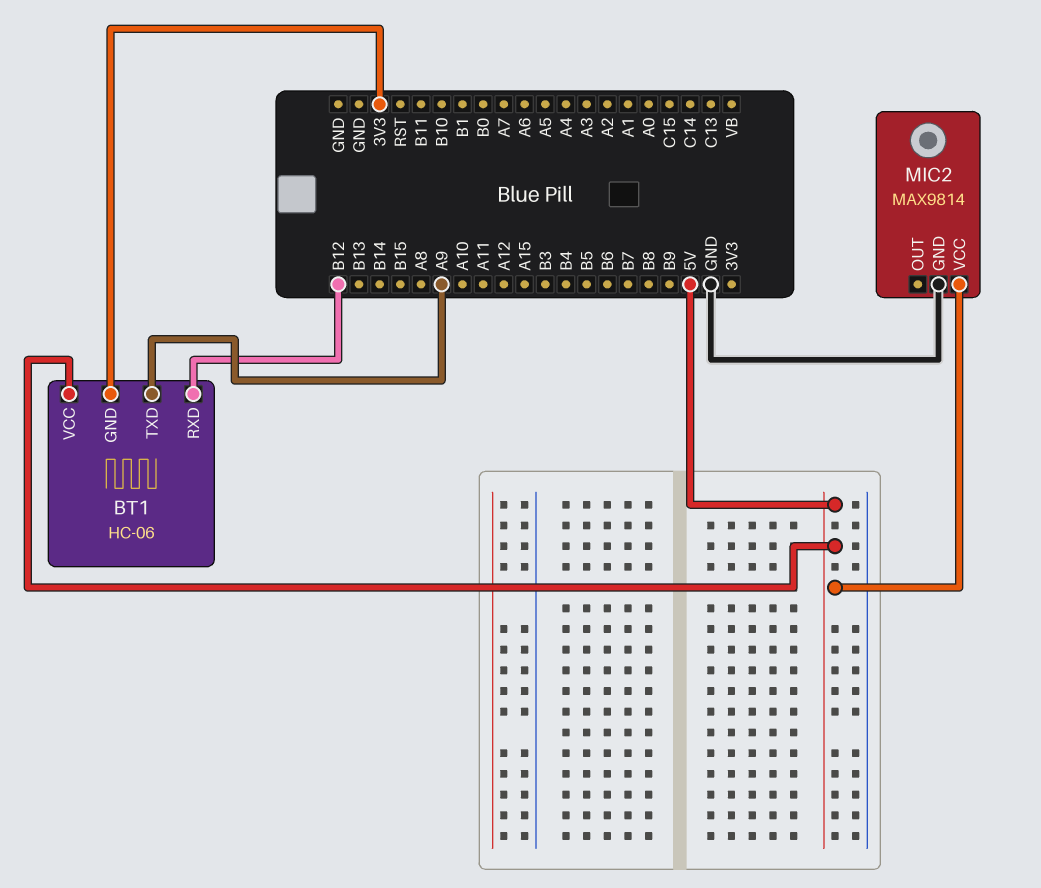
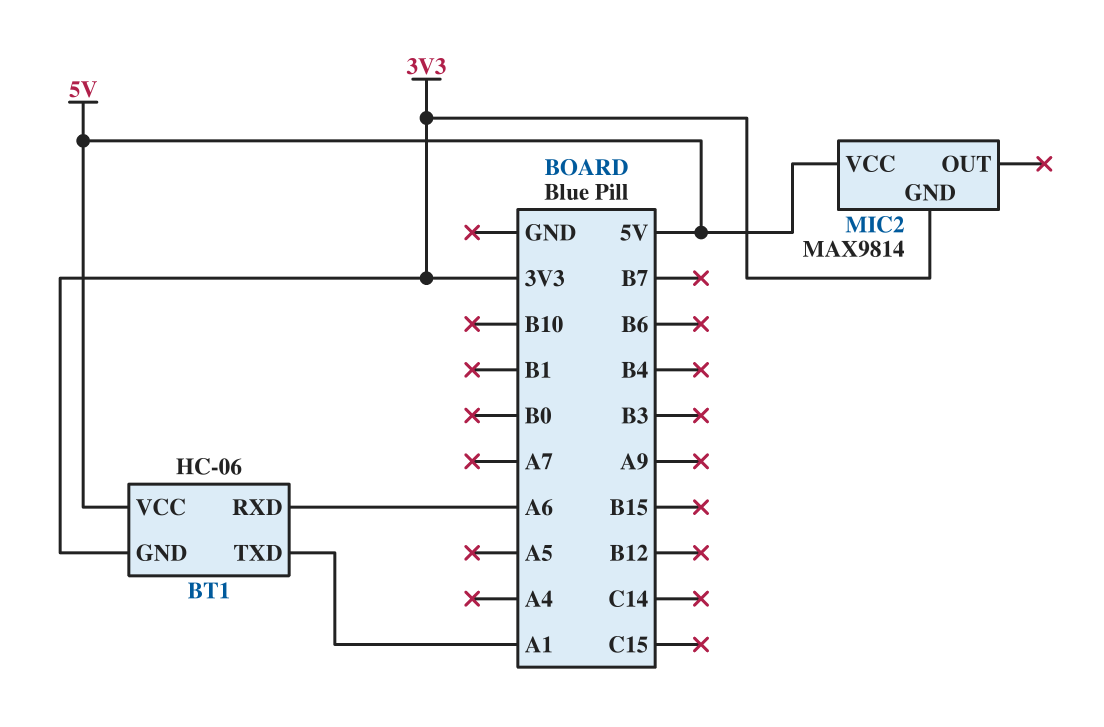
BT1 pin RXD: B12 -> A6
BT1 pin TXD: A9 -> A1
MIC2 pin GND: GND -> 3V3

